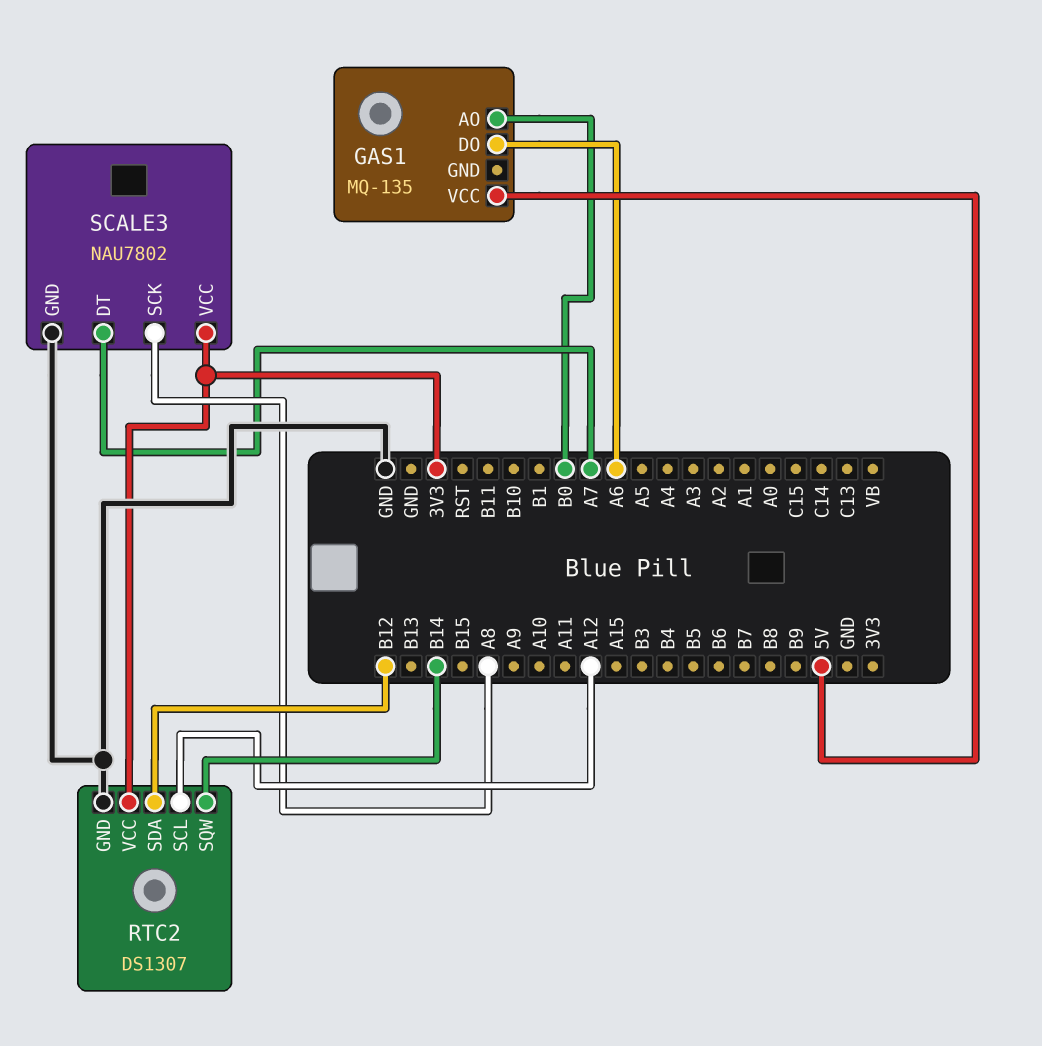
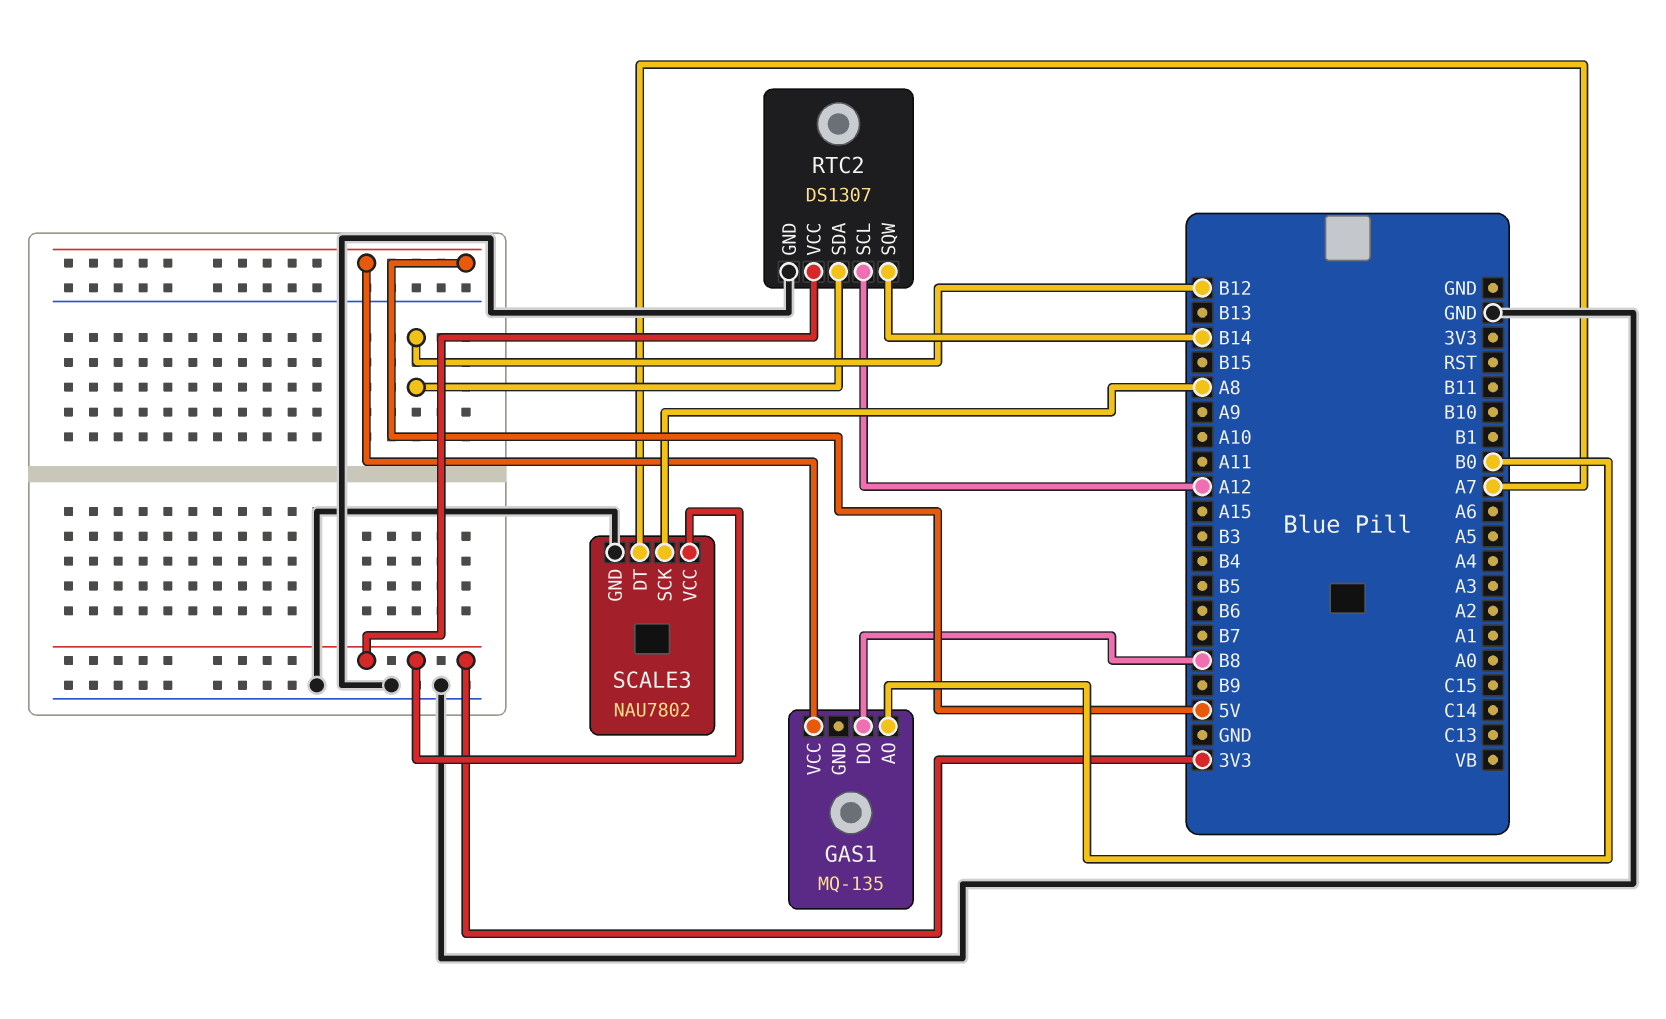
GAS1 pin DO: A6 -> B8

